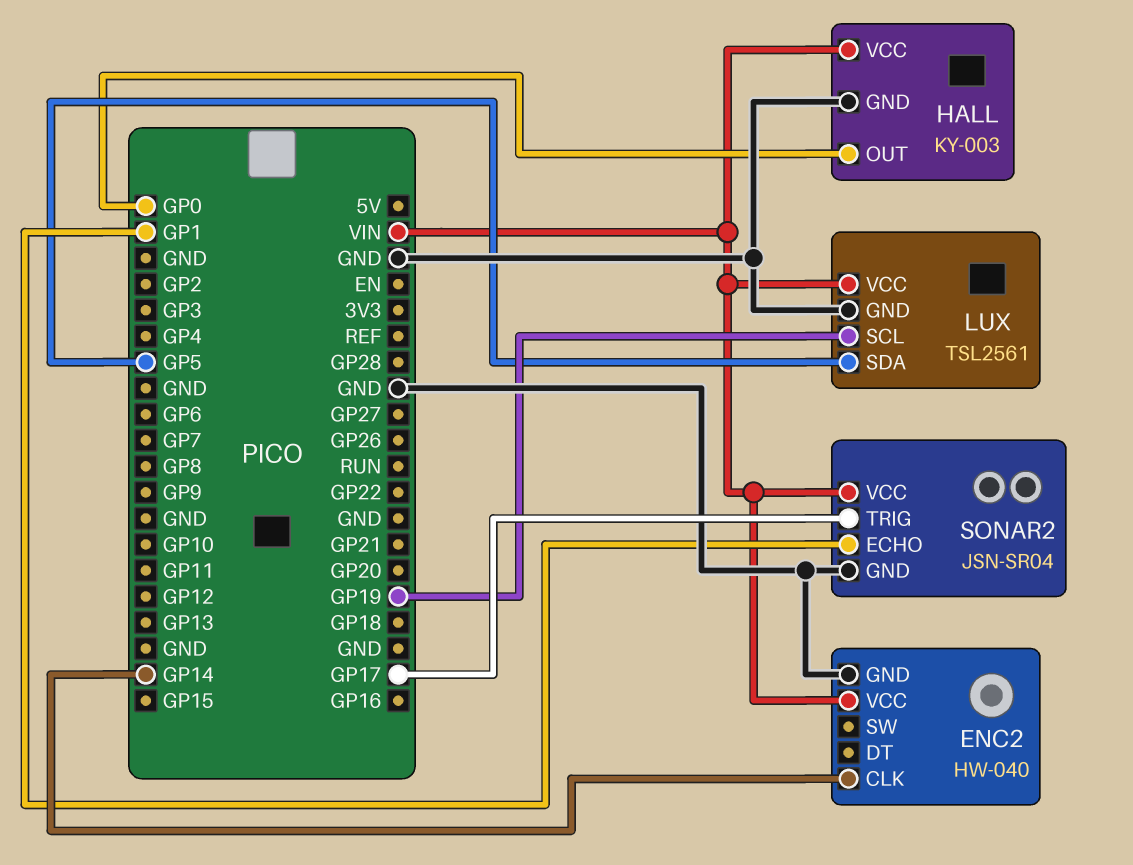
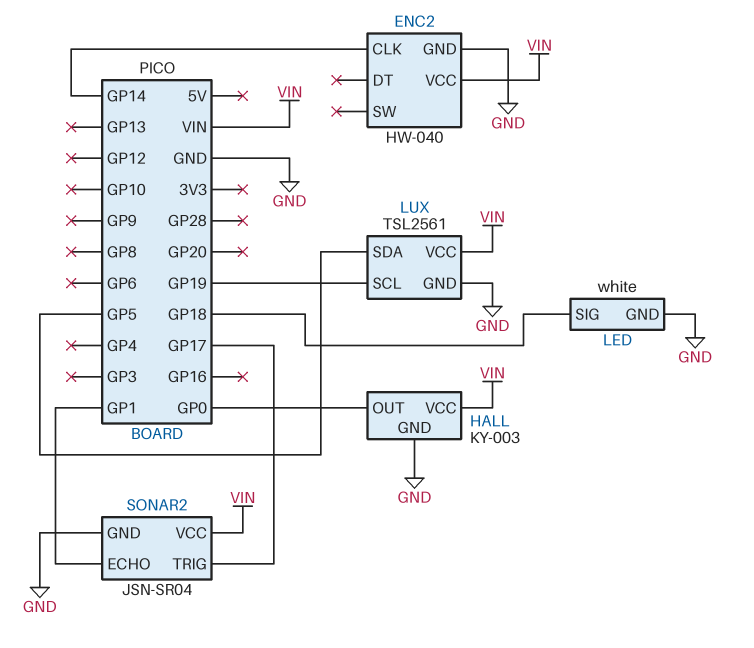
LED: none -> white
LED pin GND: none -> GND
LED pin SIG: none -> GP18

